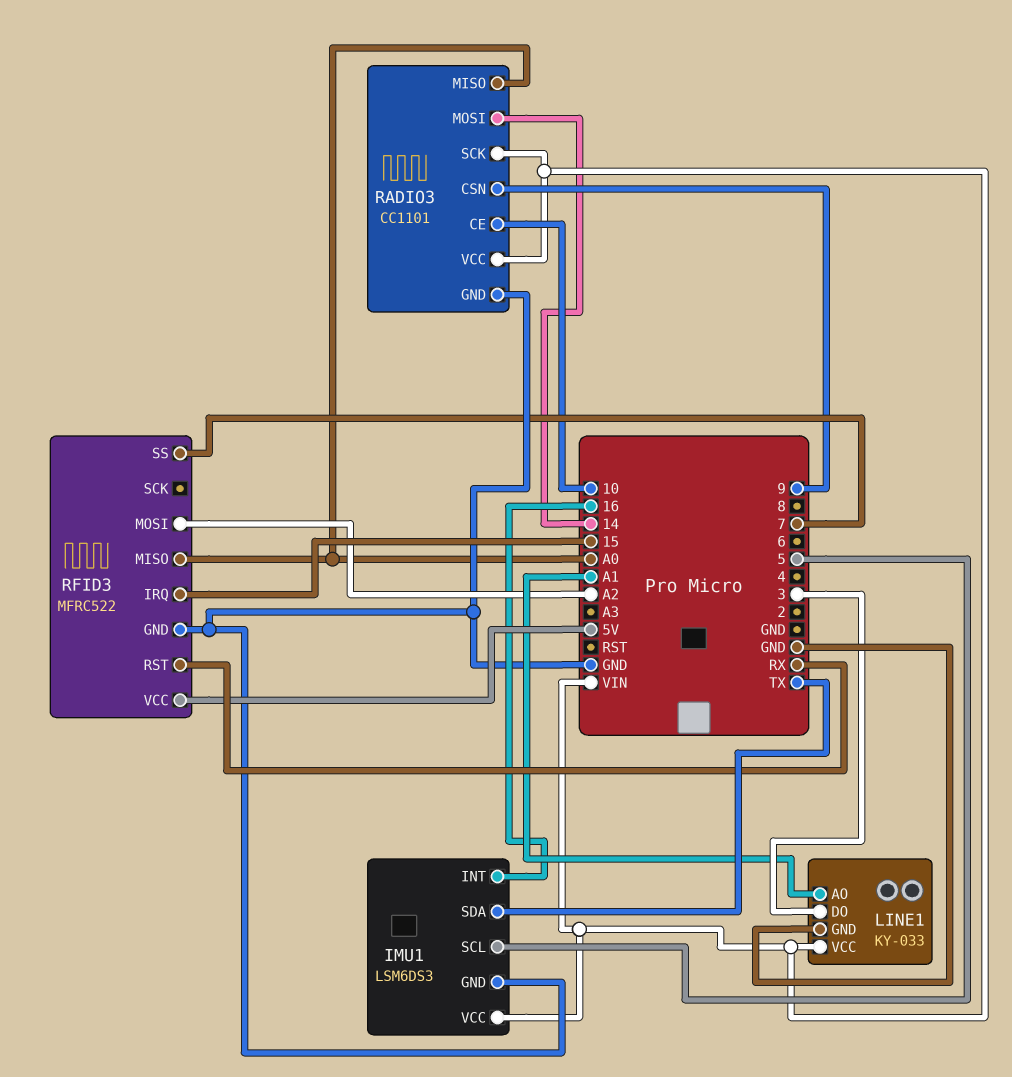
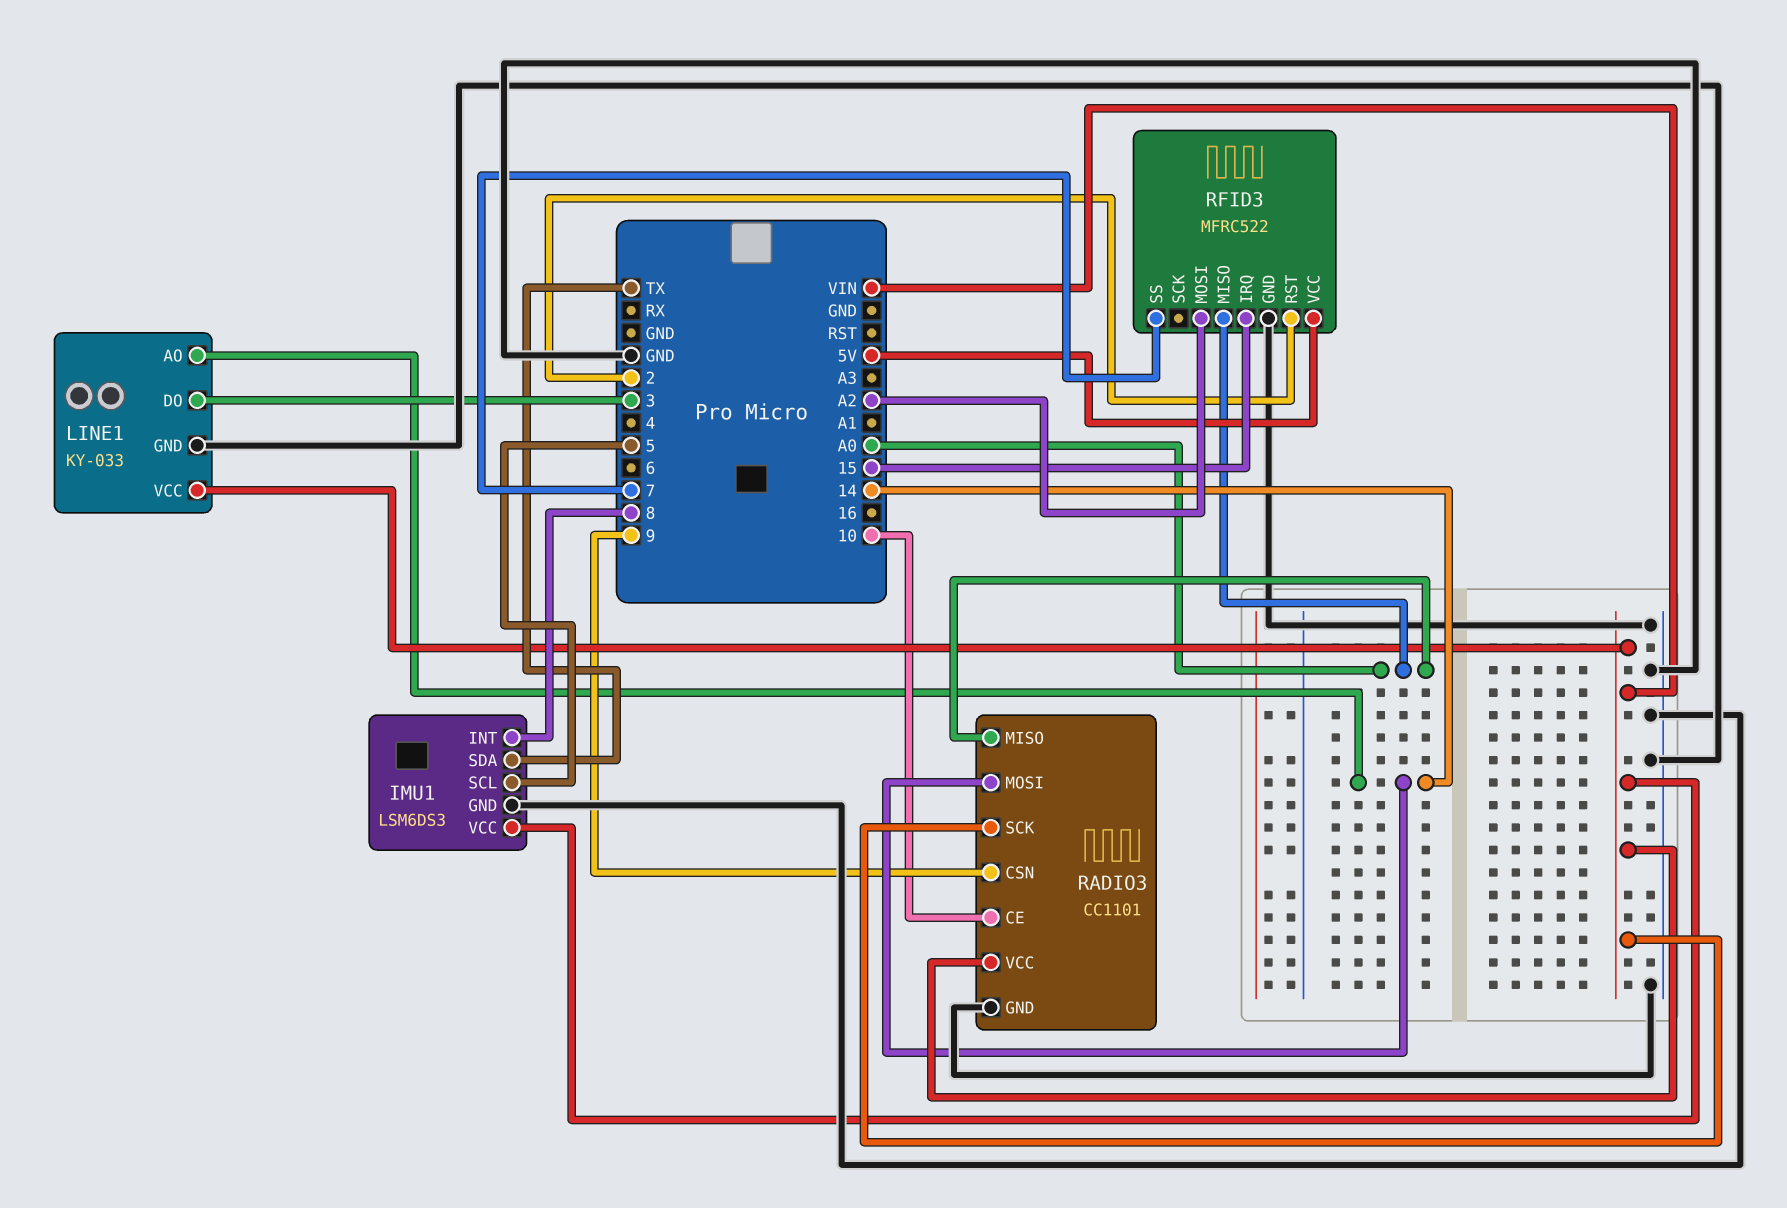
IMU1 pin INT: 16 -> 8
LINE1 pin AO: A1 -> 14
RFID3 pin RST: RX -> 2

